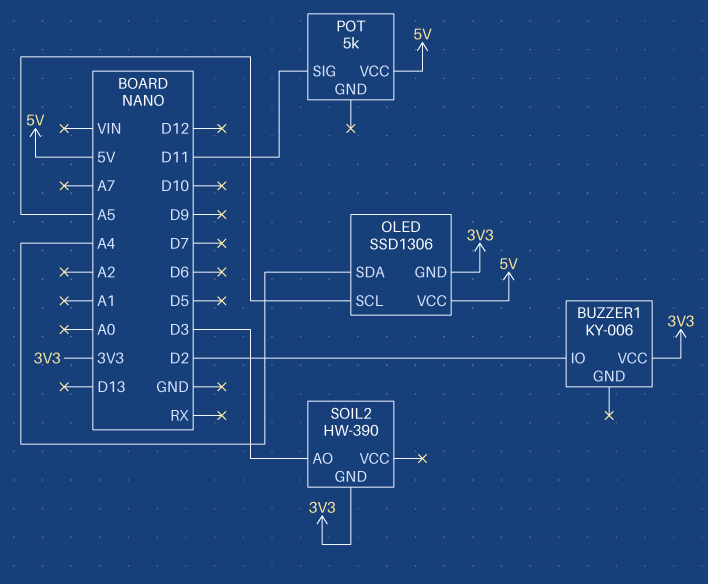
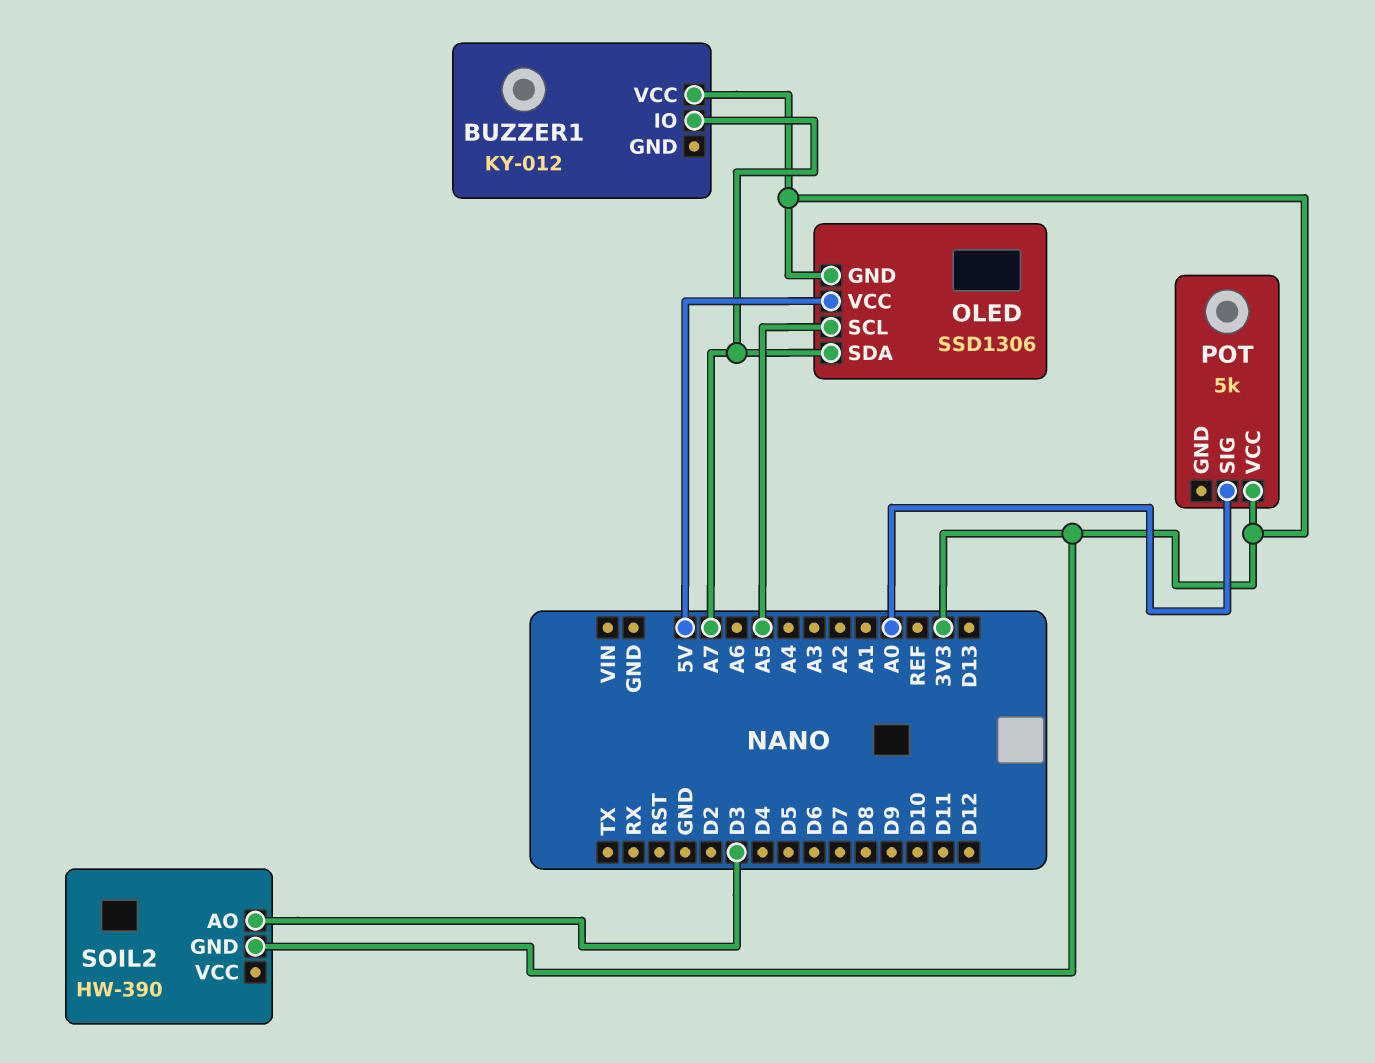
BUZZER1: KY-006 -> KY-012
BUZZER1 pin IO: D2 -> A7
OLED pin SDA: A4 -> A7
POT pin SIG: D11 -> A0
POT pin VCC: 5V -> 3V3

